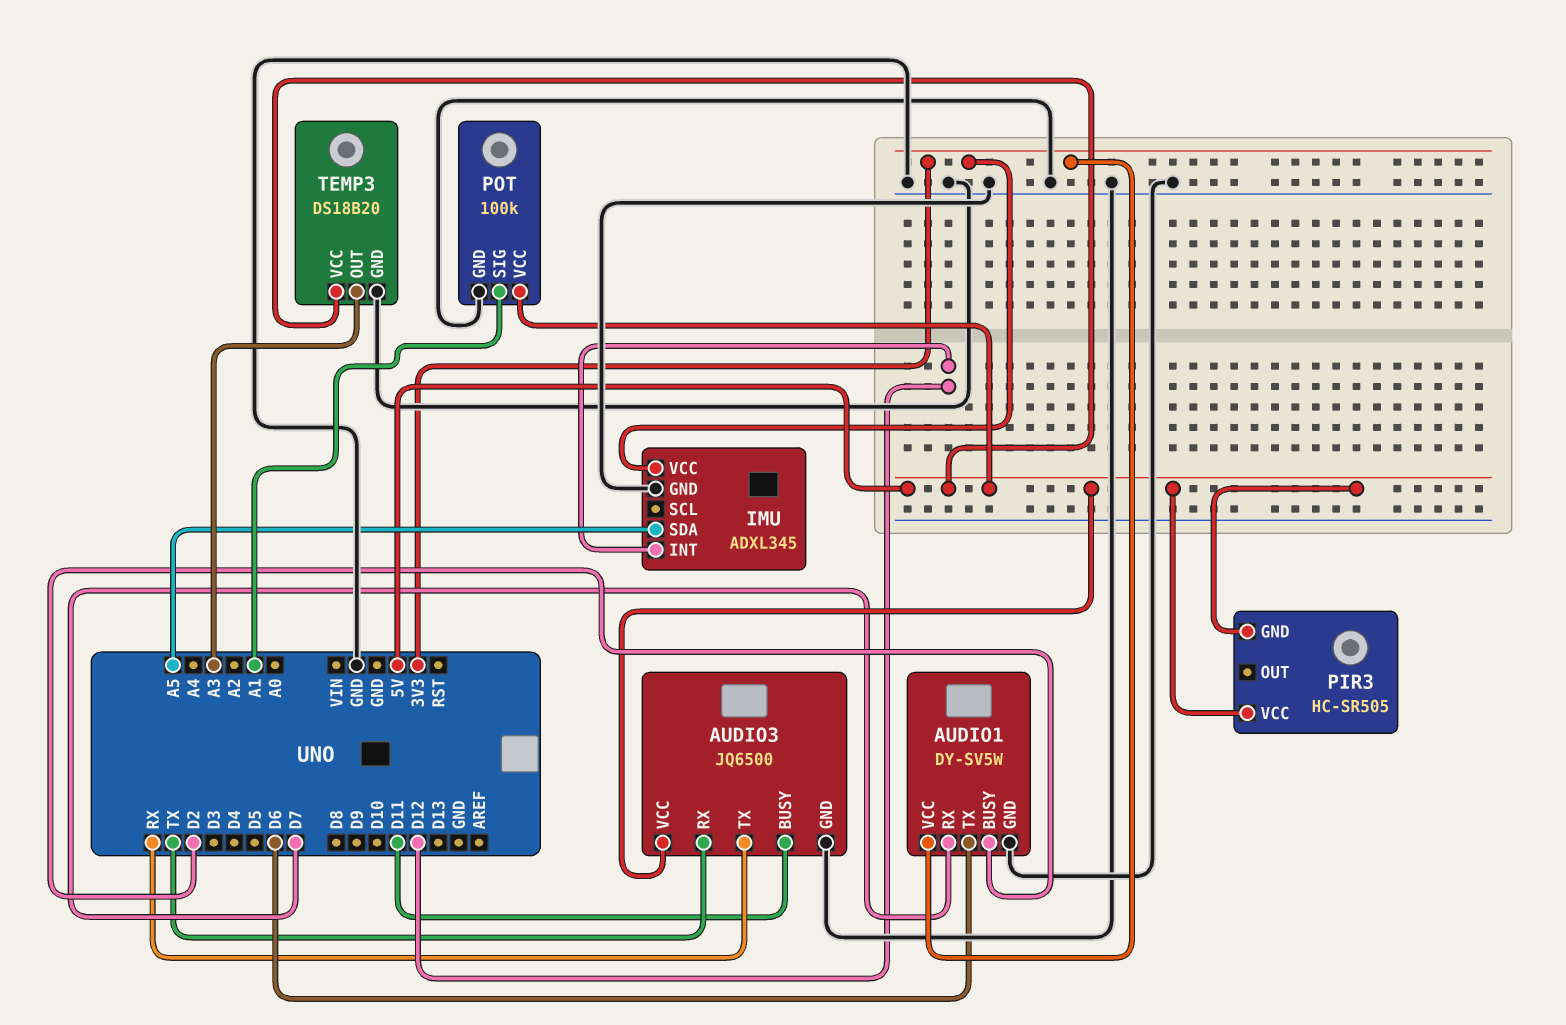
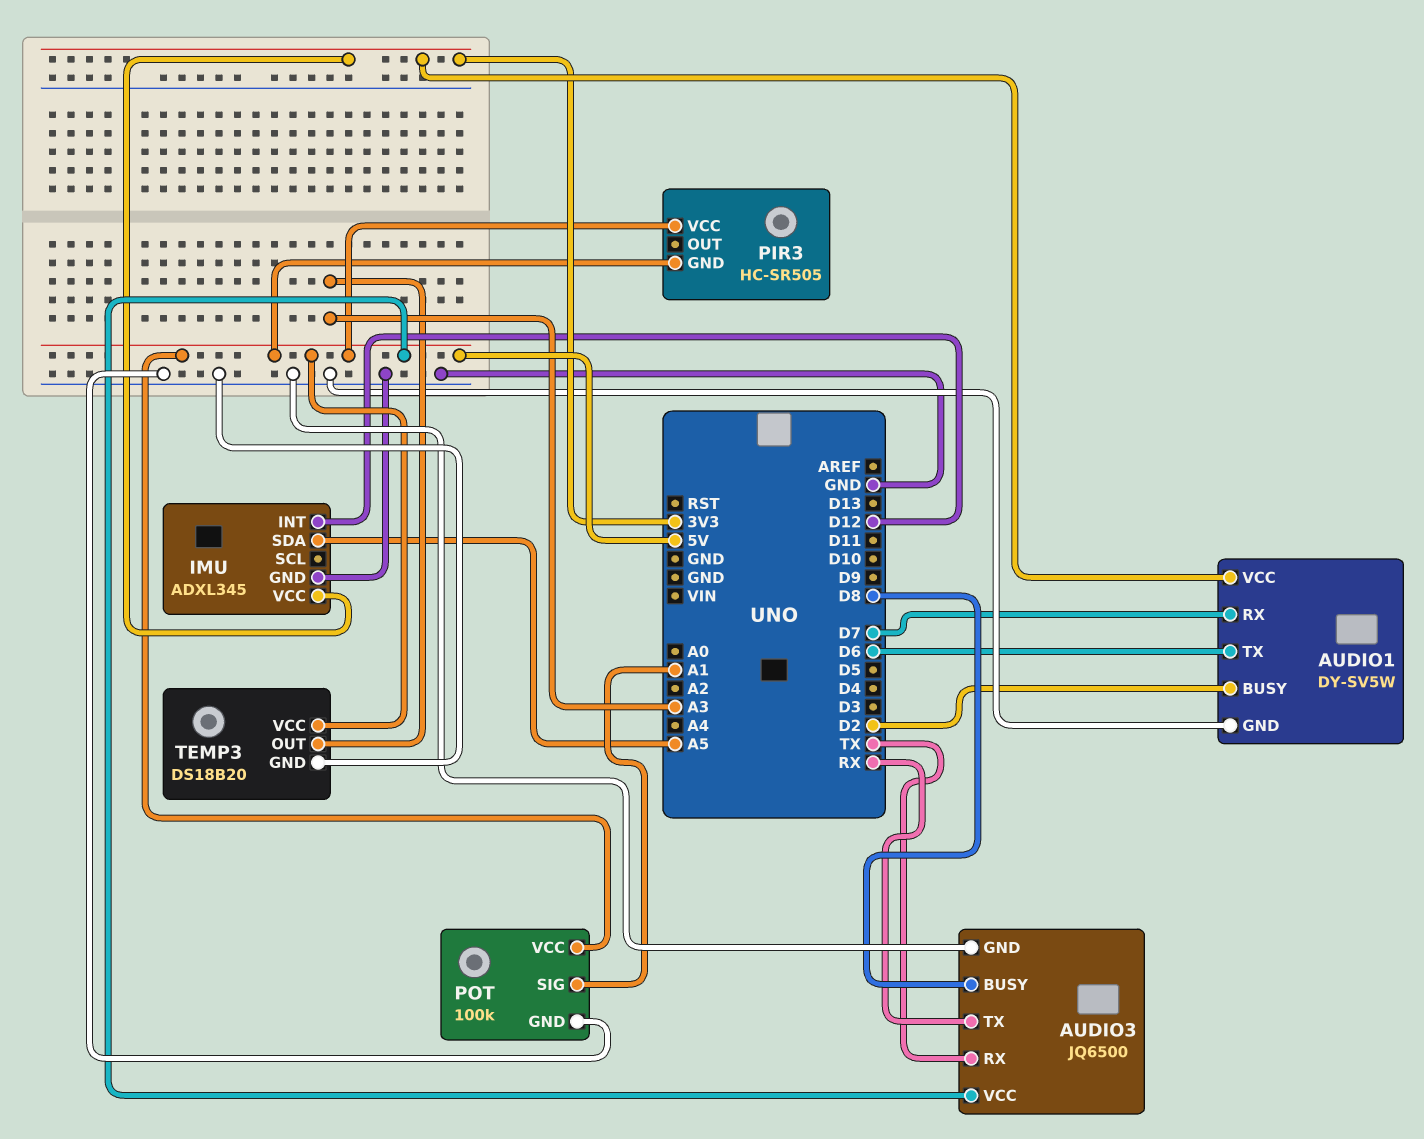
AUDIO3 pin BUSY: D11 -> D8

